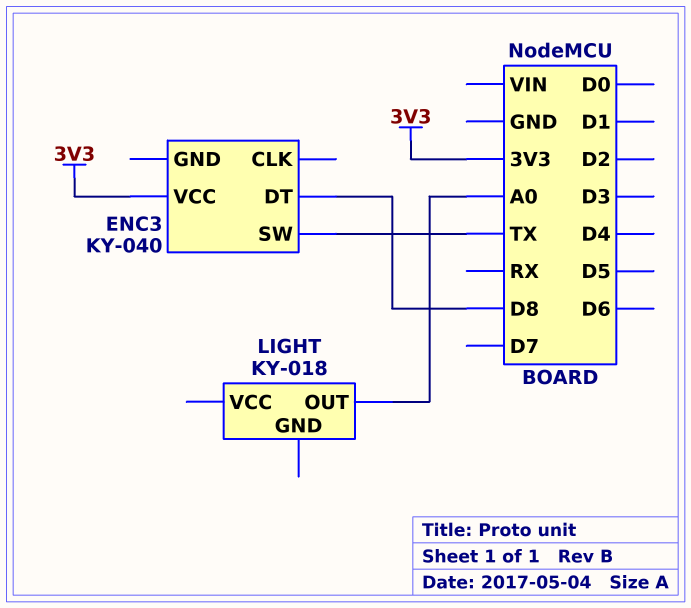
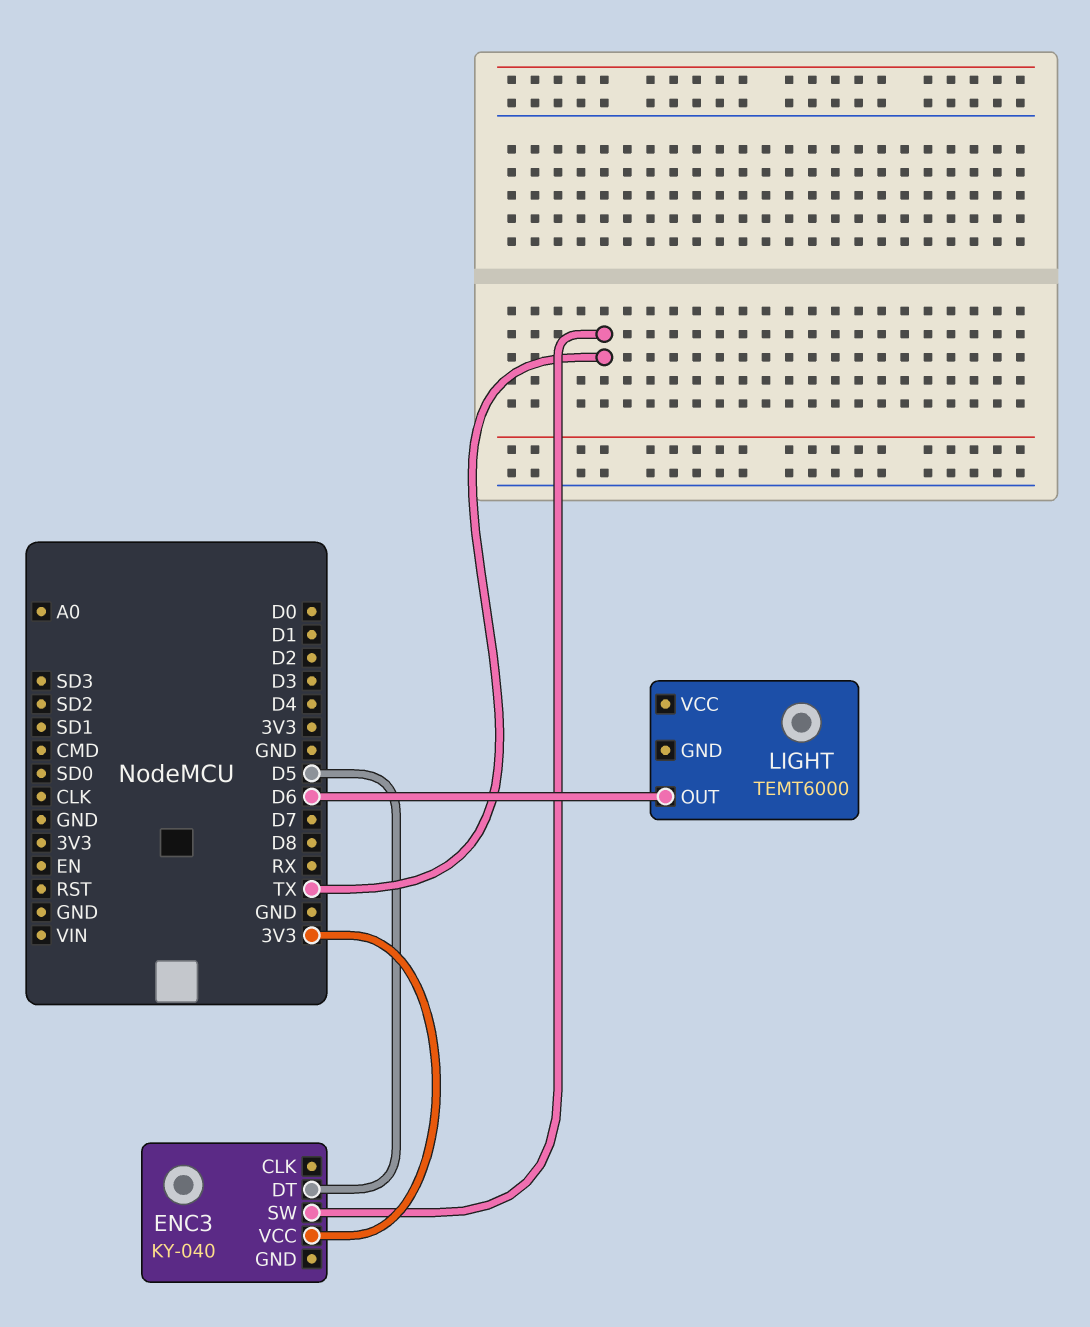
ENC3 pin DT: D8 -> D5
LIGHT: KY-018 -> TEMT6000
LIGHT pin OUT: A0 -> D6

